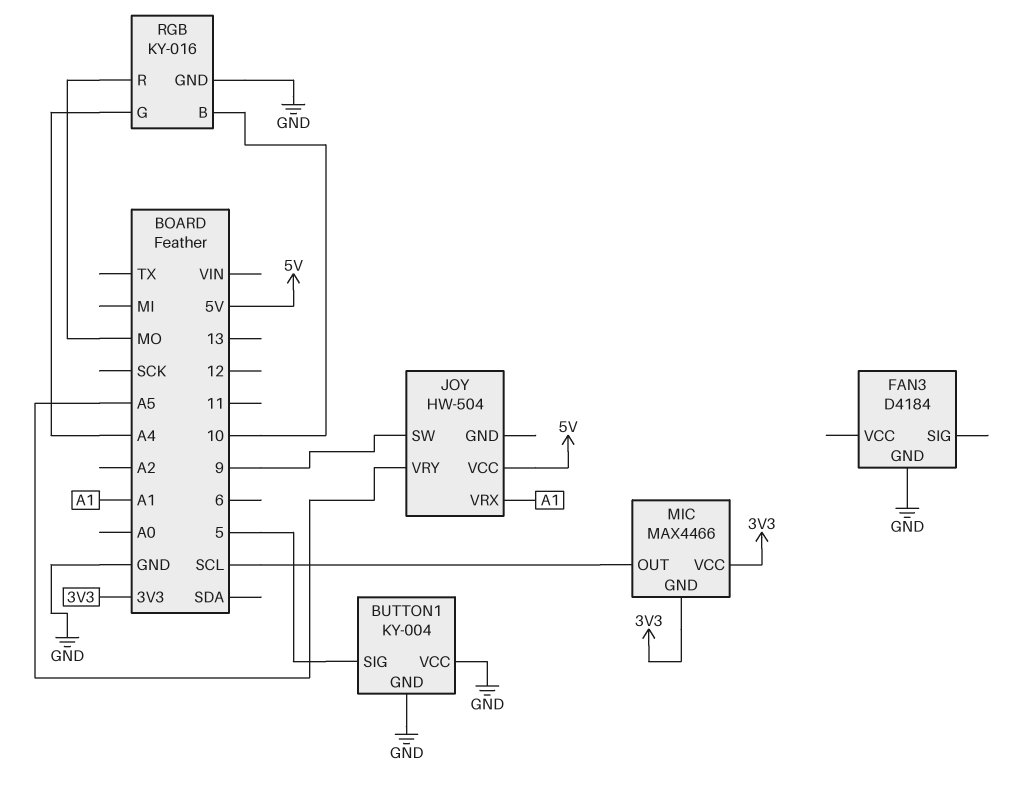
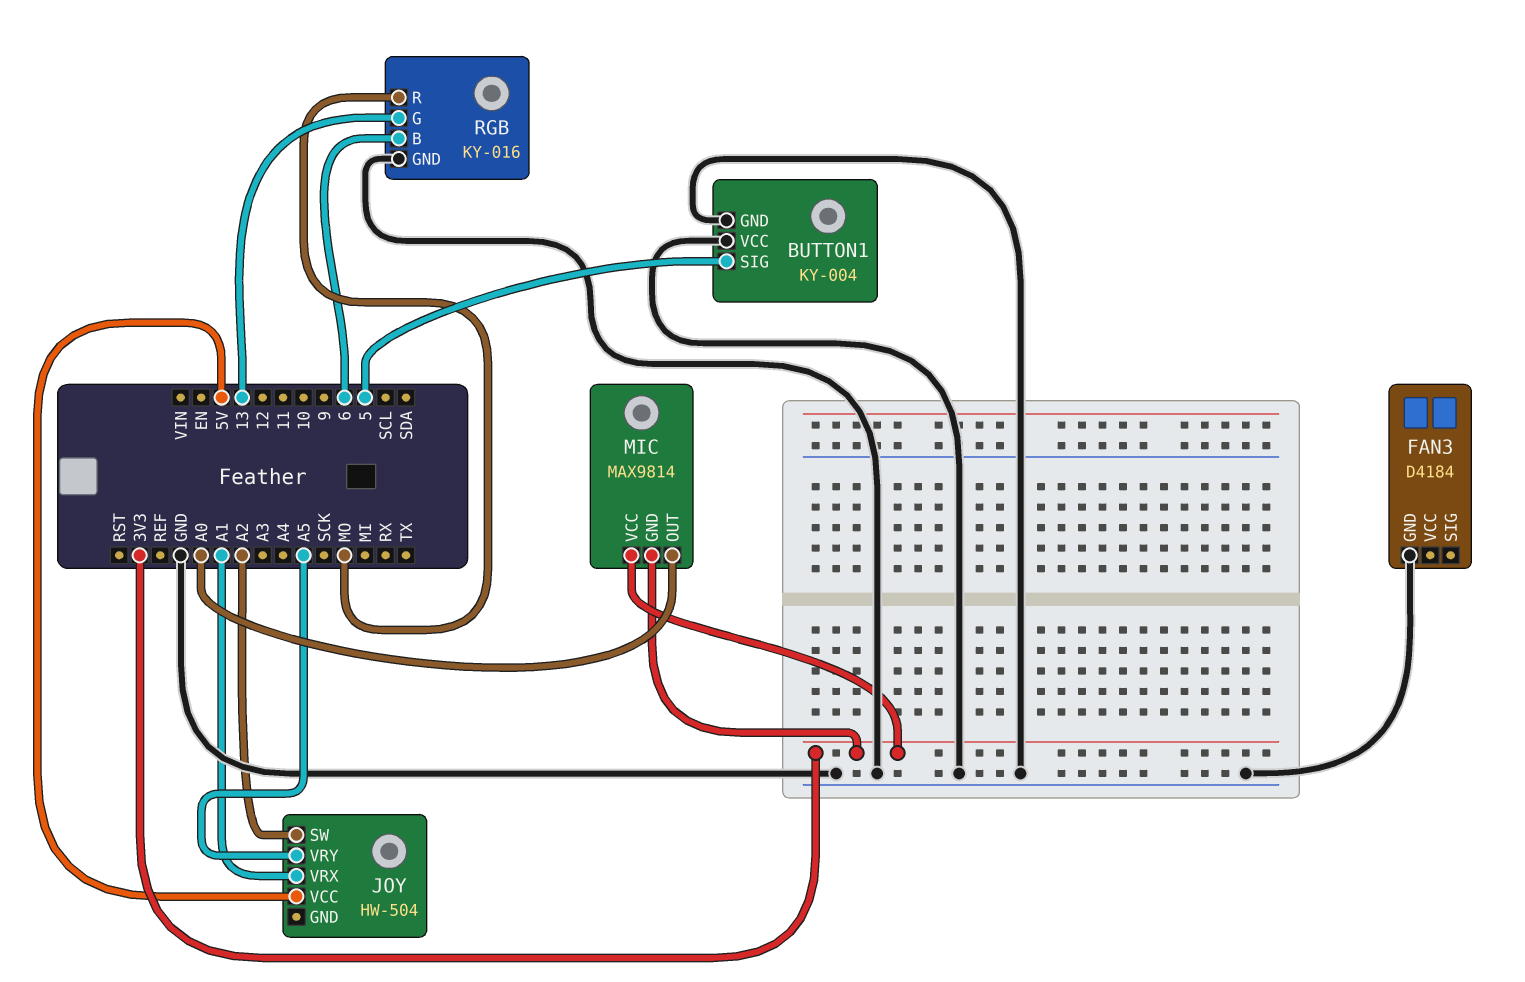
JOY pin SW: 9 -> A2
MIC: MAX4466 -> MAX9814
MIC pin OUT: SCL -> A0
RGB pin B: 10 -> 6
RGB pin G: A4 -> 13

